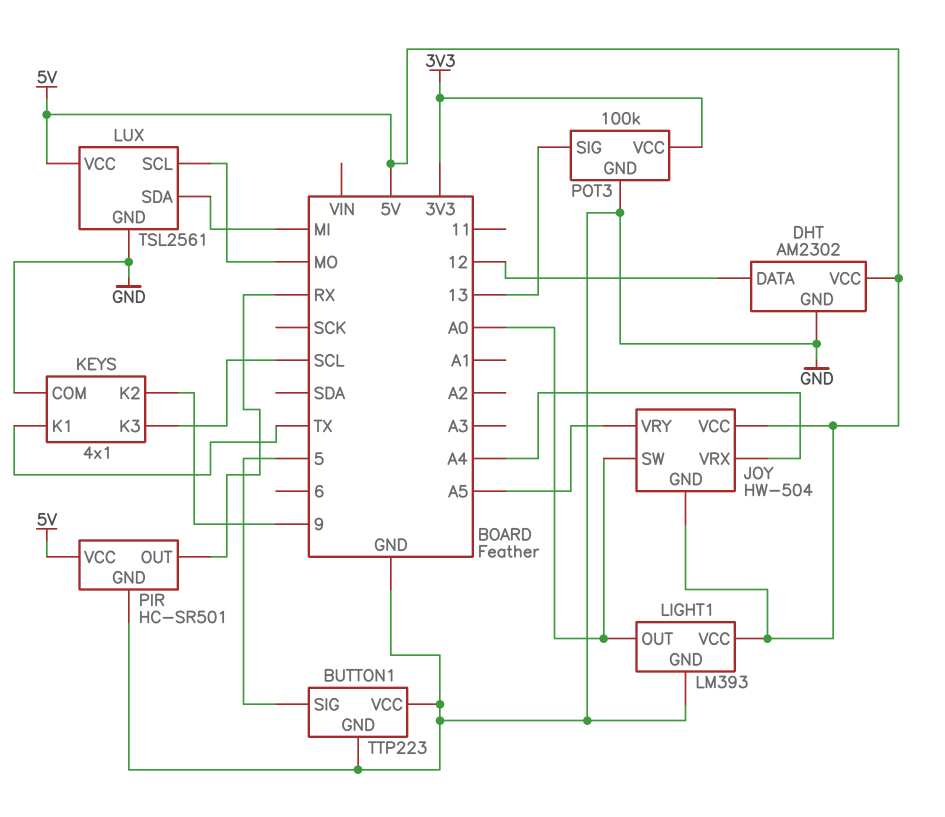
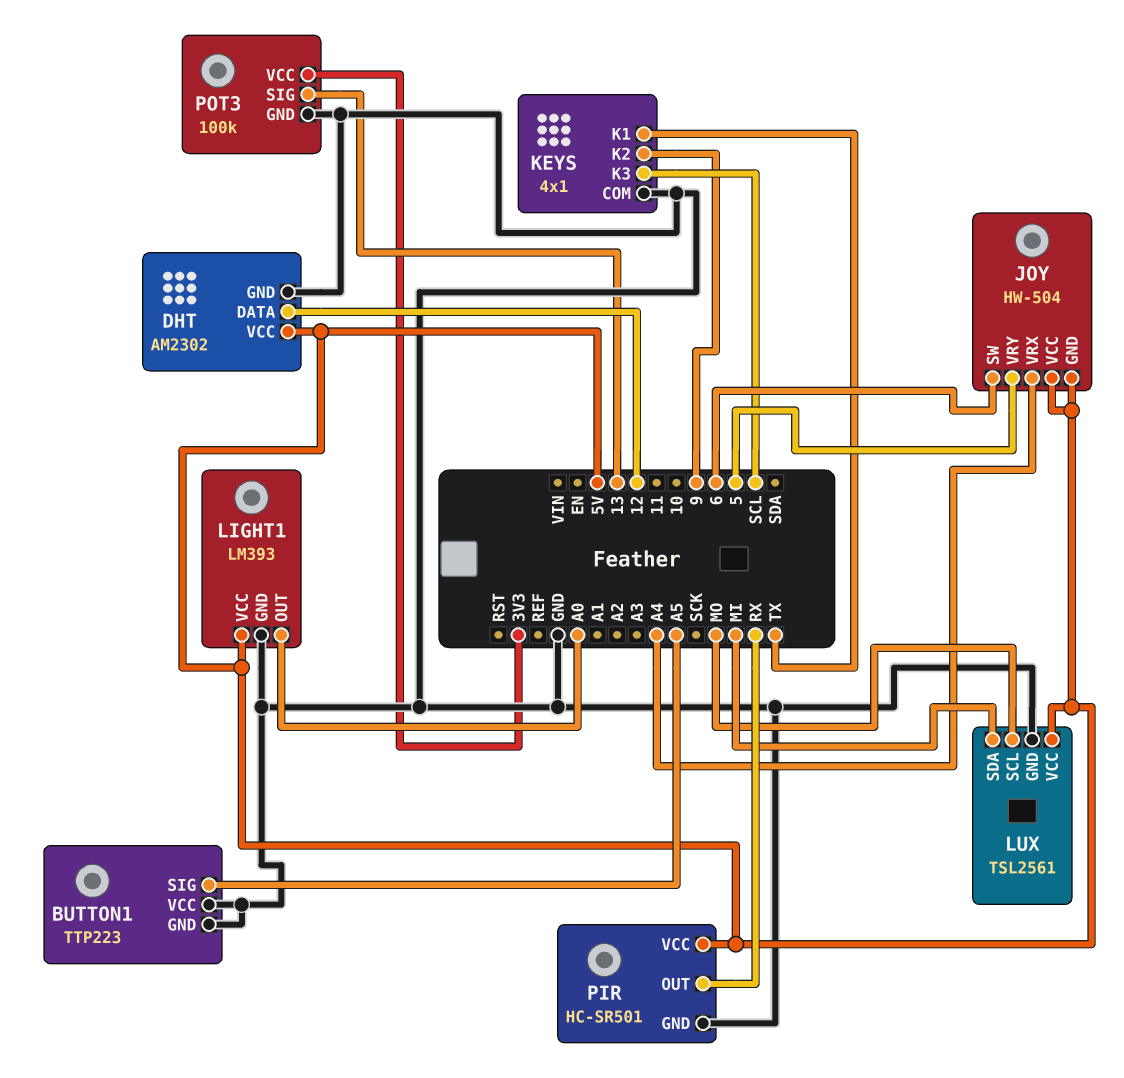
BUTTON1 pin SIG: 5 -> A5
JOY pin SW: A0 -> 6
JOY pin VRY: A5 -> 5

